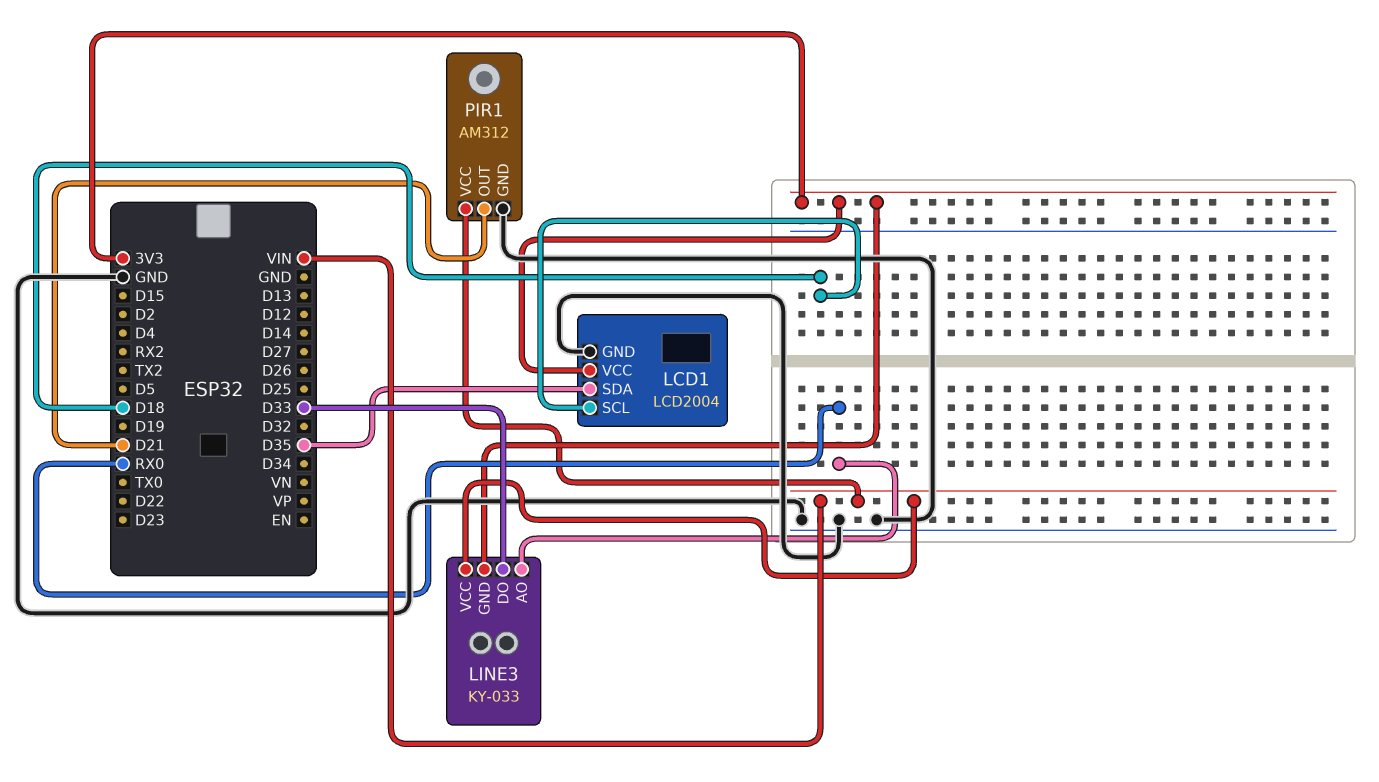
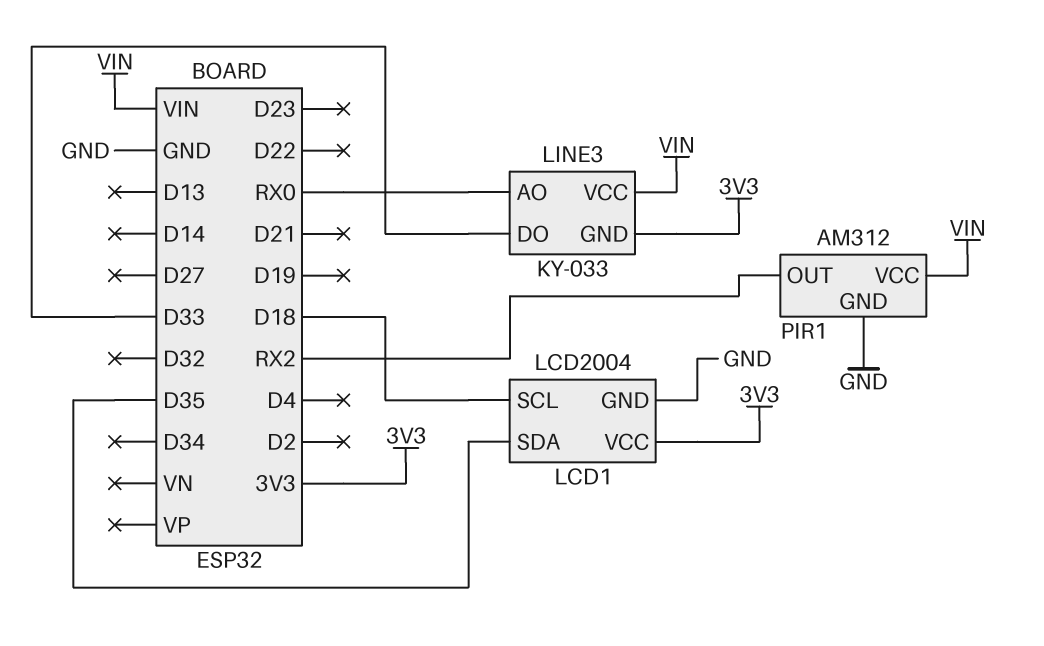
PIR1 pin OUT: D21 -> RX2

